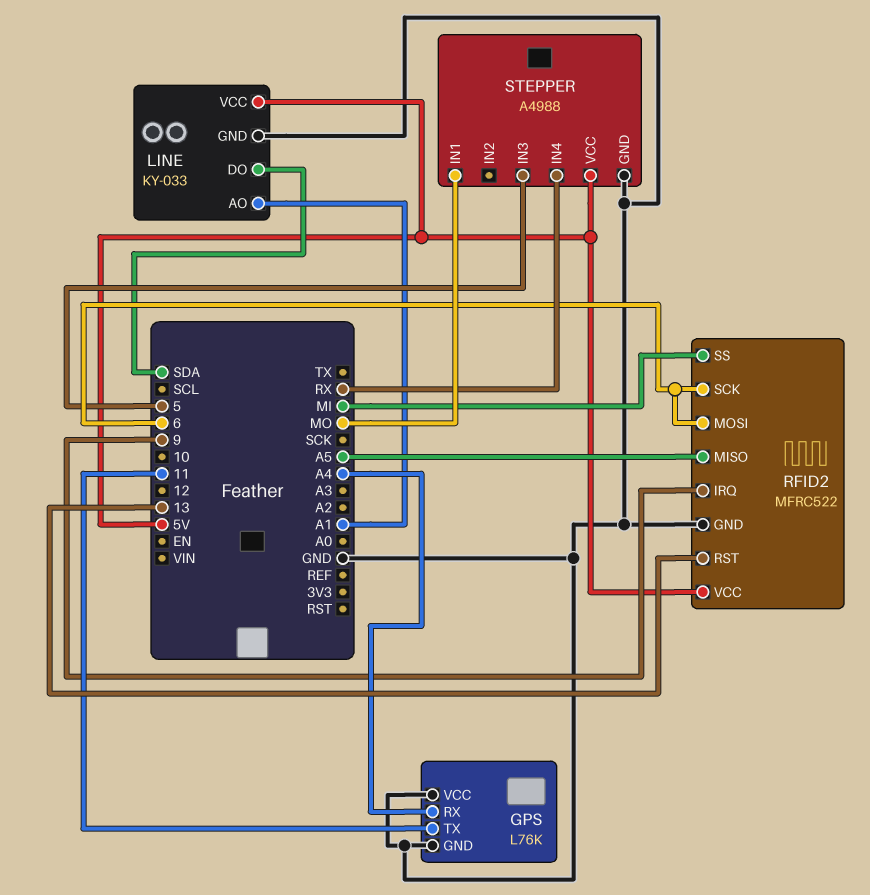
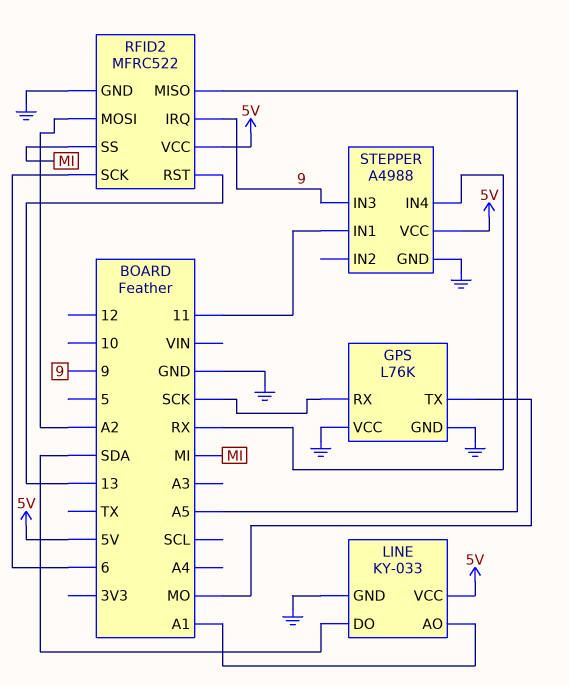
GPS pin RX: A4 -> SCK
GPS pin TX: 11 -> MO
RFID2 pin MOSI: 6 -> A2
STEPPER pin IN1: MO -> 11
STEPPER pin IN3: 5 -> 9

